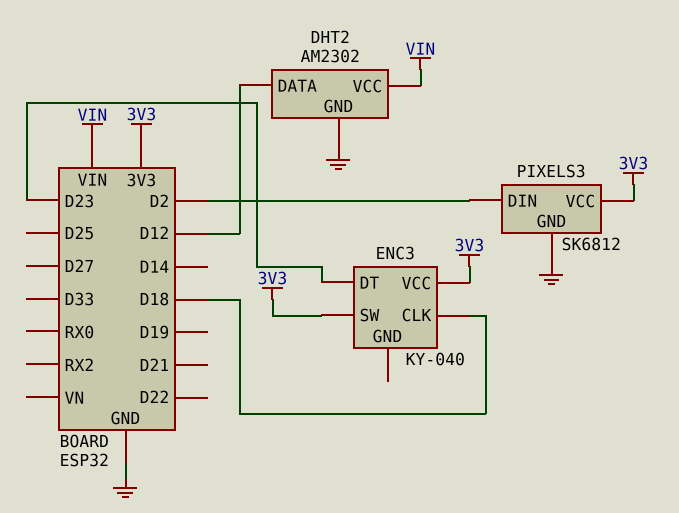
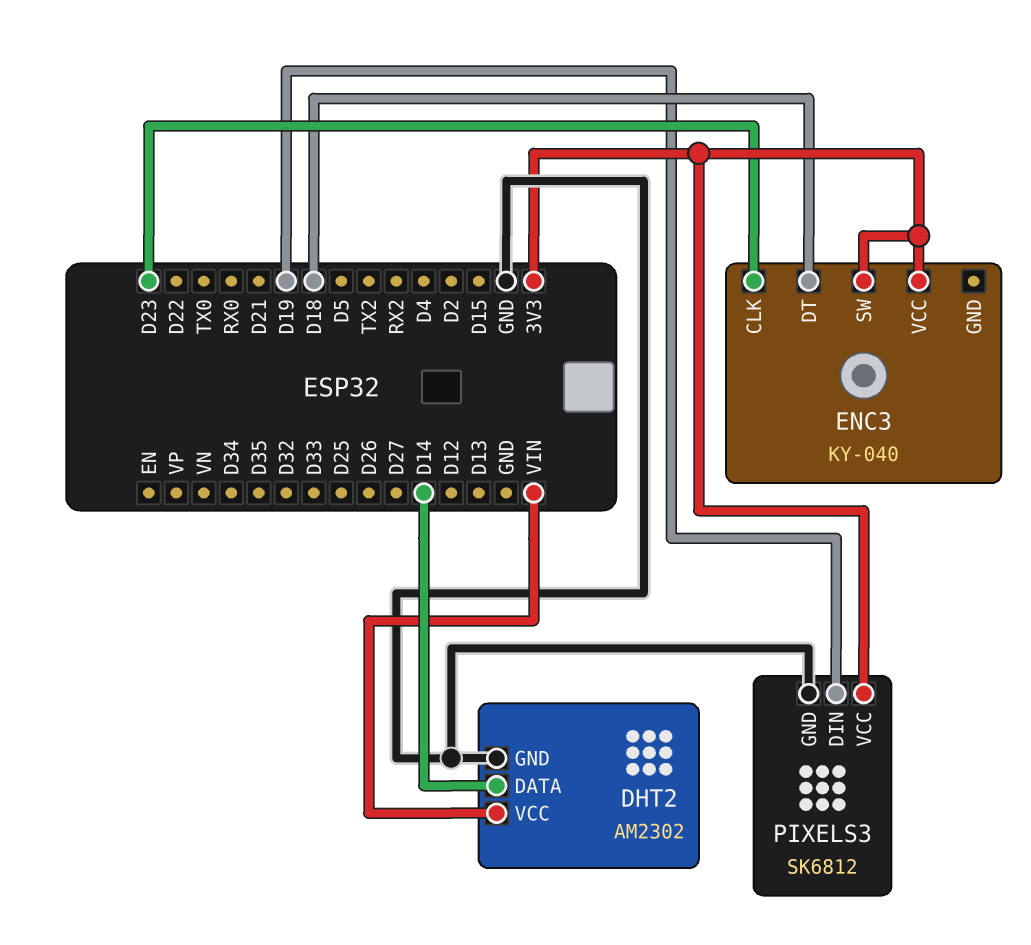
DHT2 pin DATA: D12 -> D14
ENC3 pin CLK: D18 -> D23
ENC3 pin DT: D23 -> D18
PIXELS3 pin DIN: D2 -> D19

